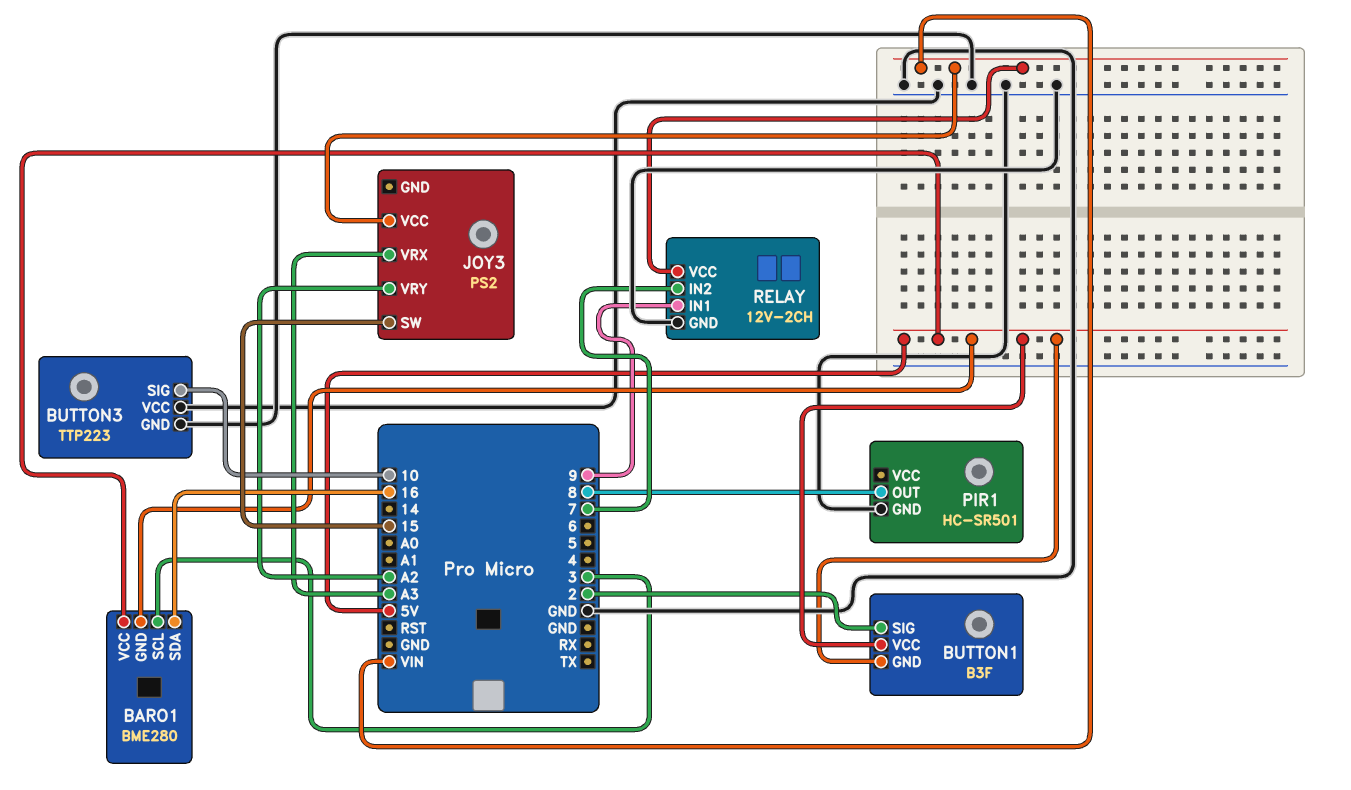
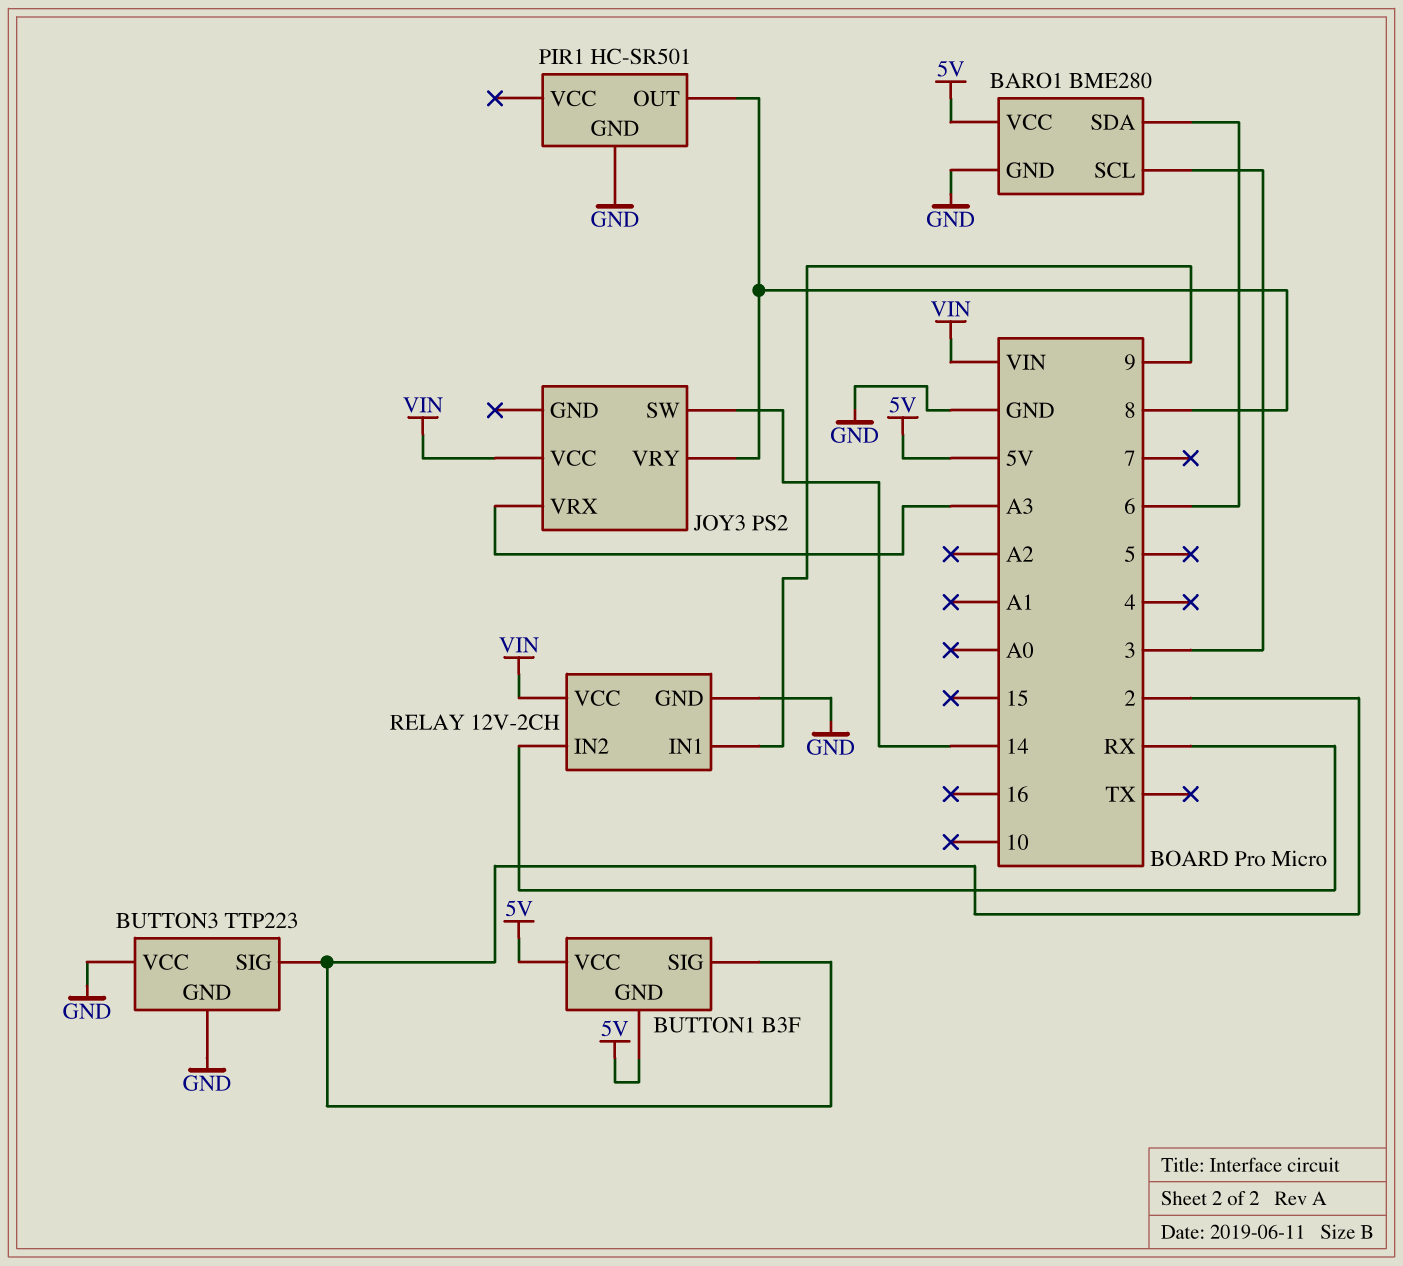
BARO1 pin GND: 5V -> GND
BARO1 pin SDA: 16 -> 6
BUTTON3 pin SIG: 10 -> 2
JOY3 pin SW: 15 -> 14
JOY3 pin VRY: A2 -> 8
RELAY pin IN2: 7 -> RX

